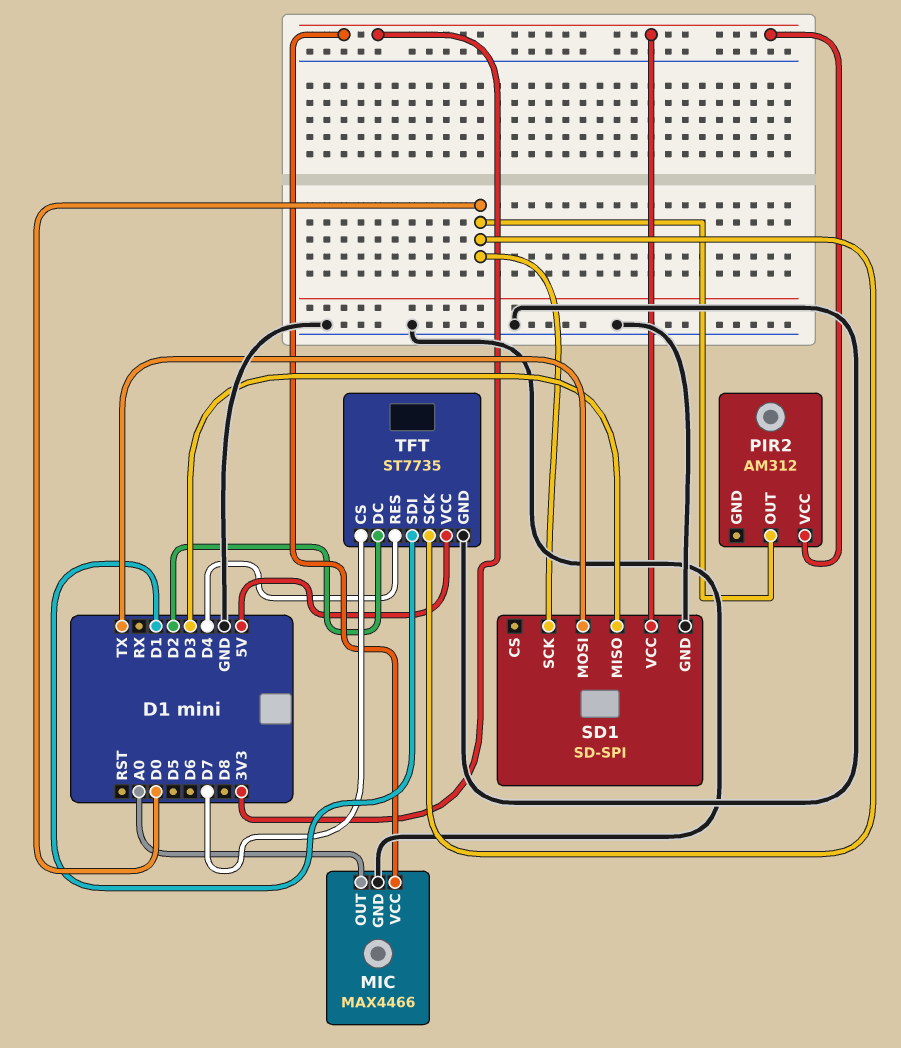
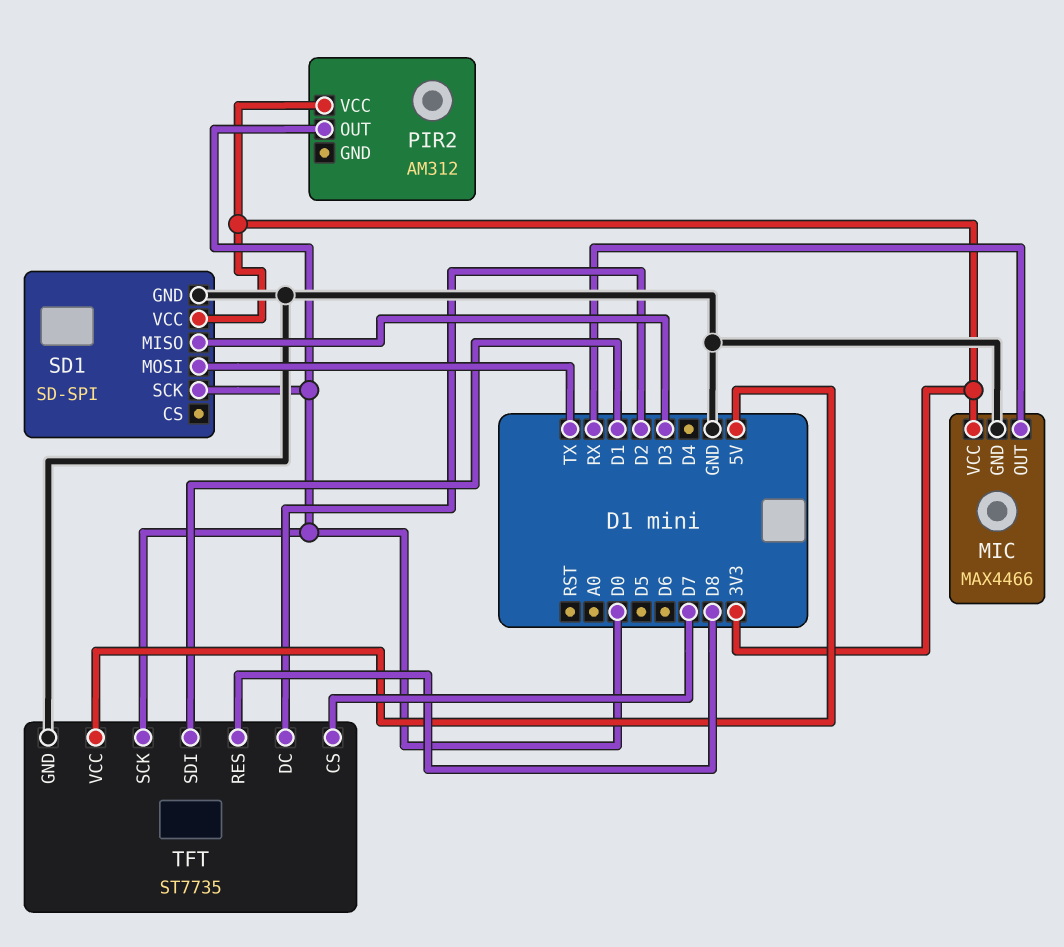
MIC pin OUT: A0 -> RX
TFT pin RES: D4 -> D8

